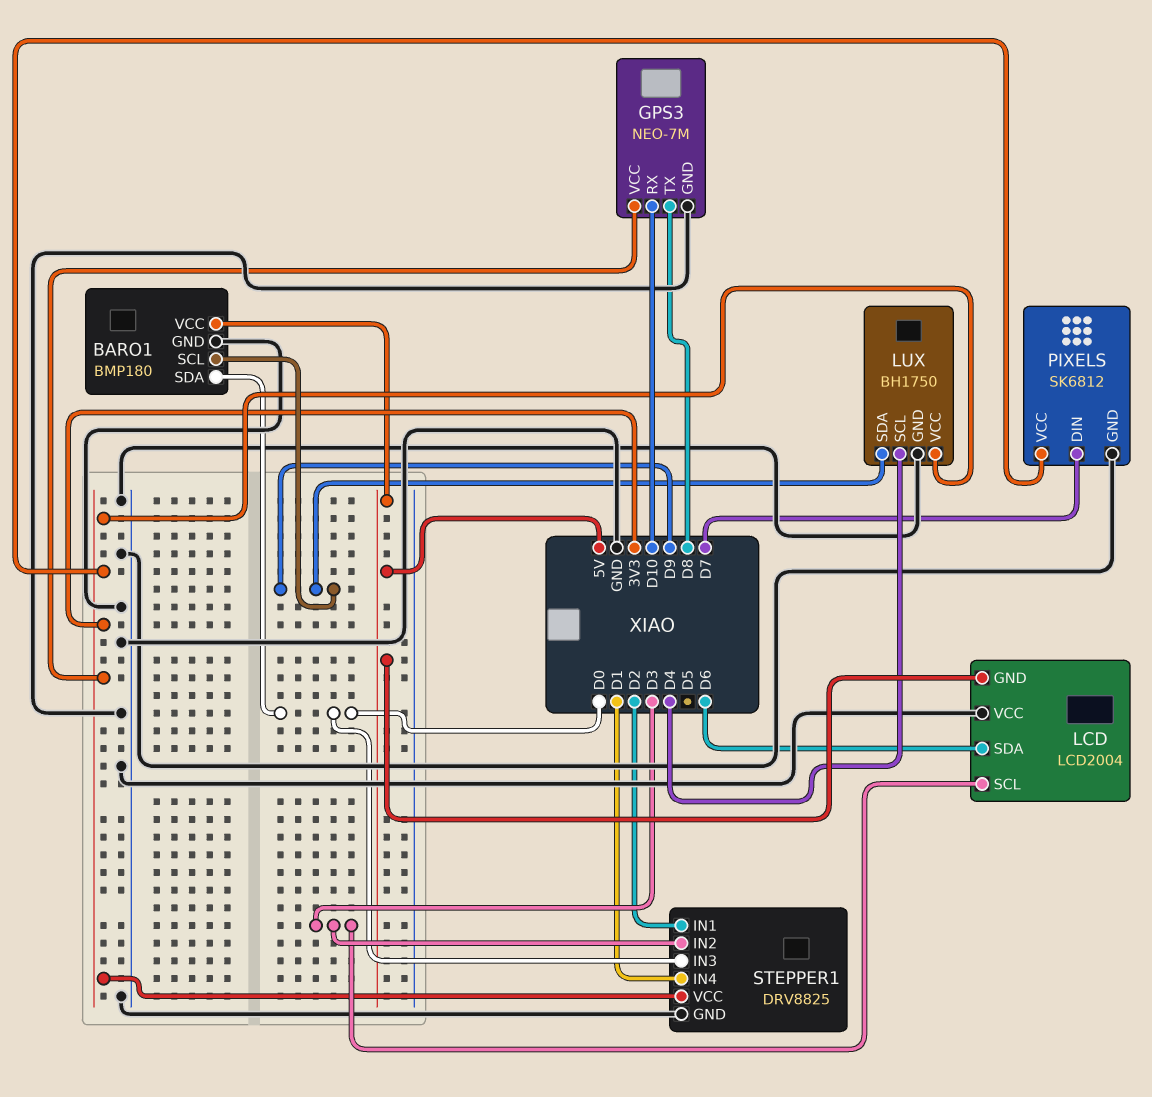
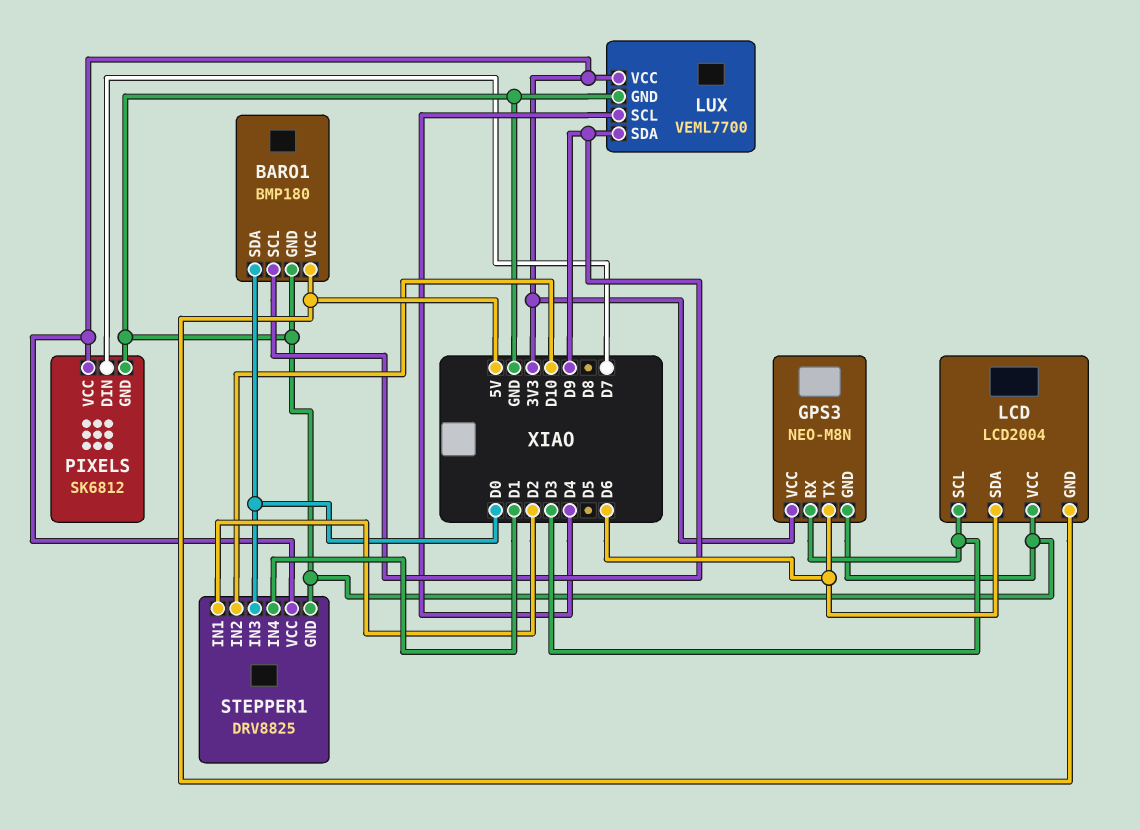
GPS3: NEO-7M -> NEO-M8N
GPS3 pin RX: D10 -> D3
GPS3 pin TX: D8 -> D6
LUX: BH1750 -> VEML7700
STEPPER1 pin IN2: D3 -> D10

